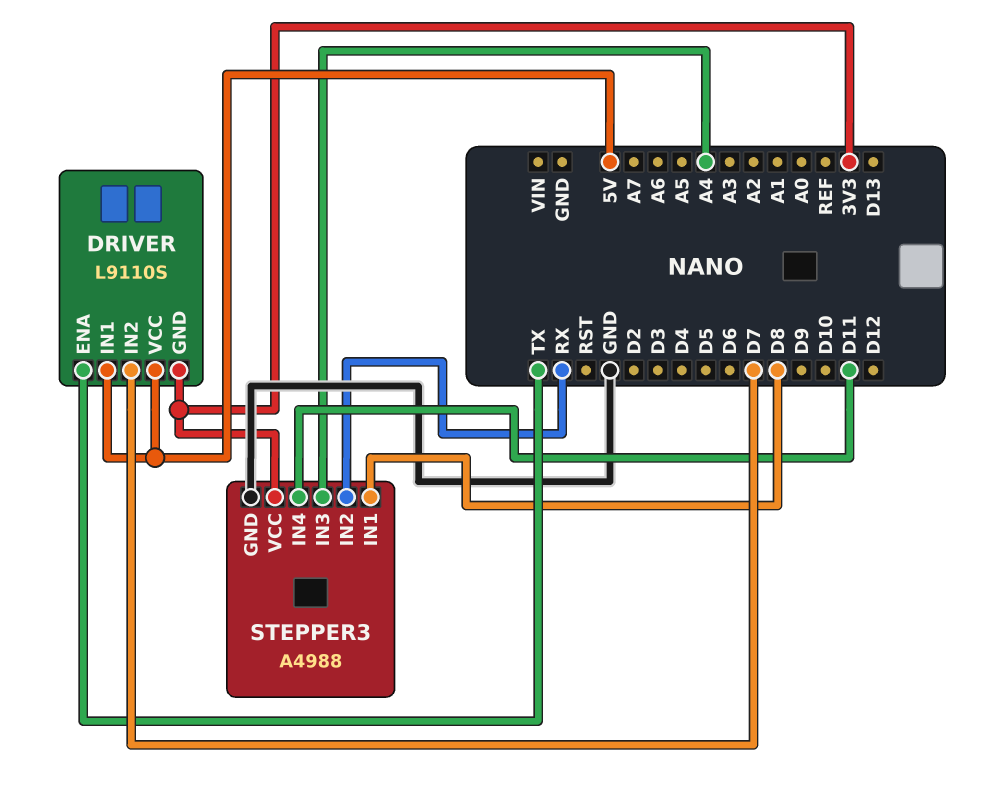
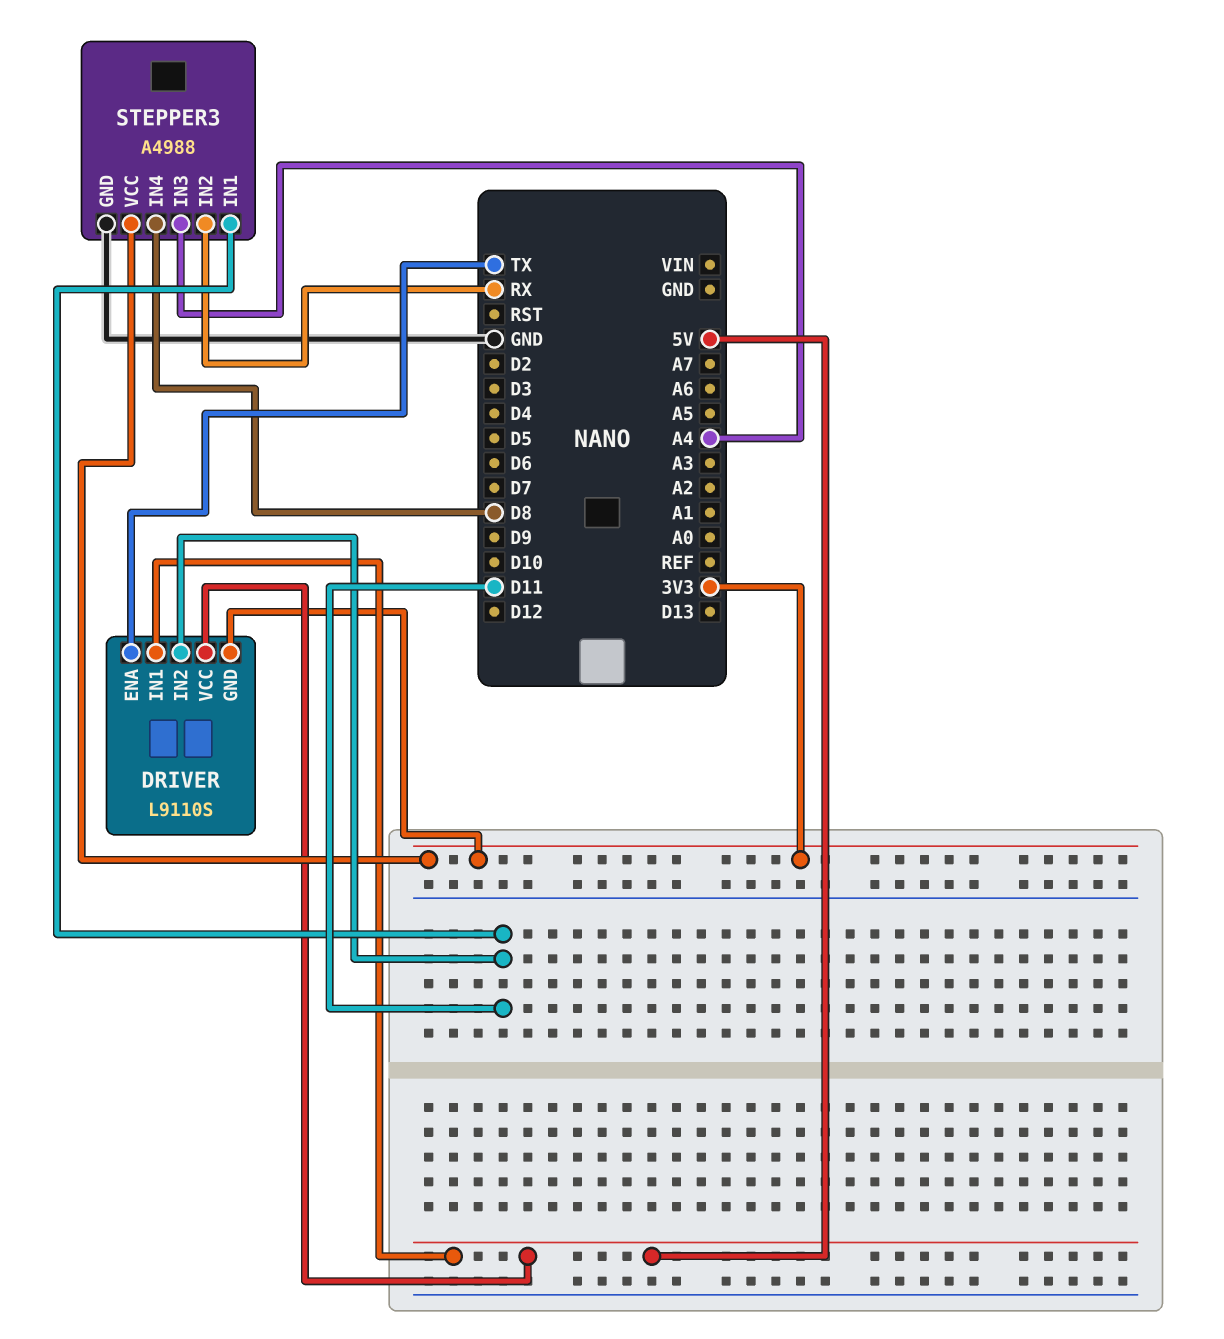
DRIVER pin IN2: D7 -> D11
STEPPER3 pin IN1: D8 -> D11
STEPPER3 pin IN4: D11 -> D8

